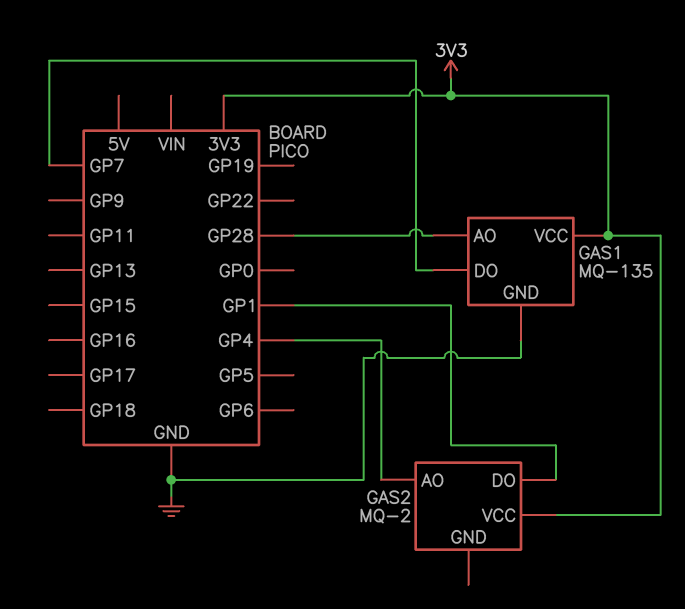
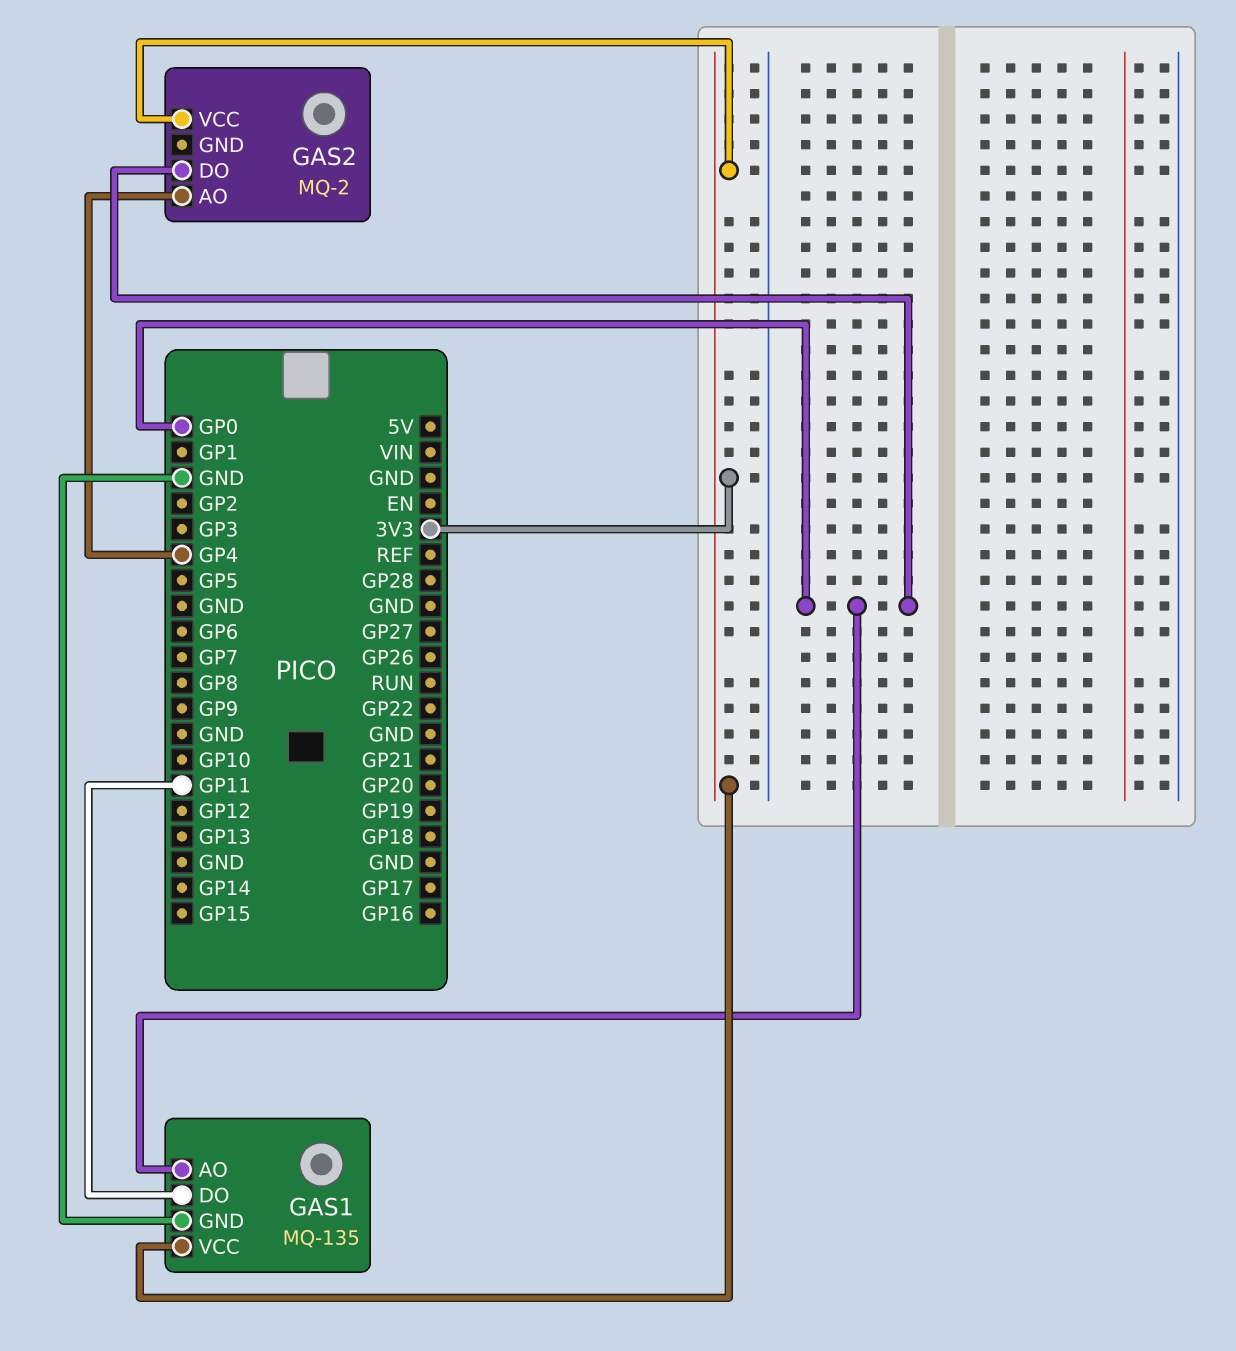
GAS1 pin AO: GP28 -> GP0
GAS1 pin DO: GP7 -> GP11
GAS2 pin DO: GP1 -> GP0

